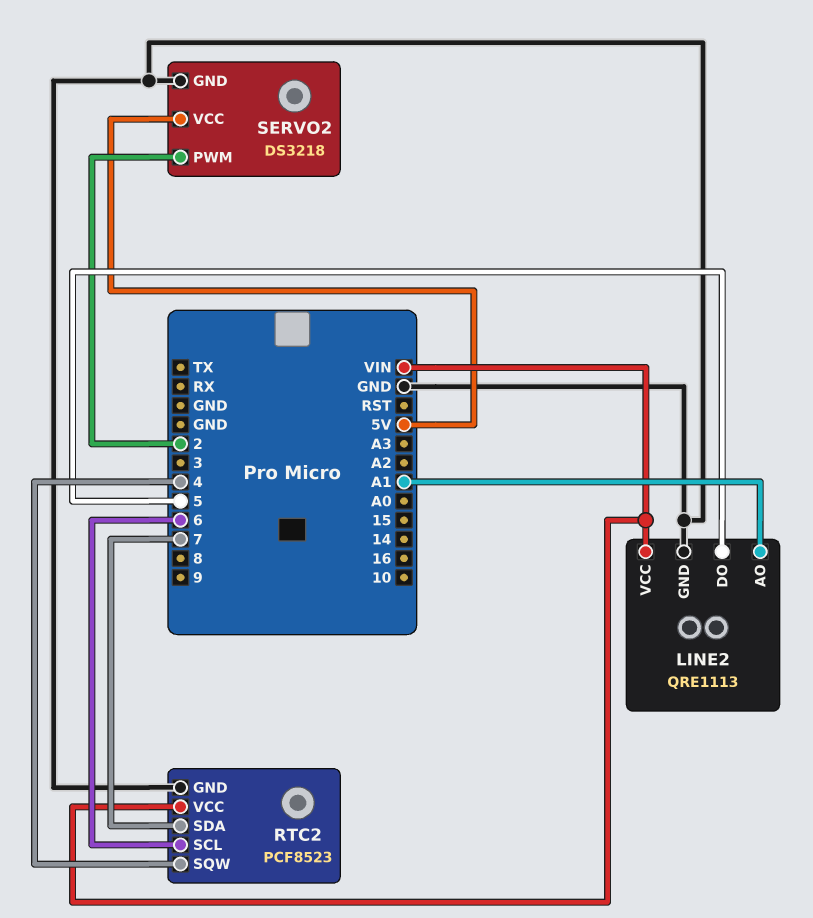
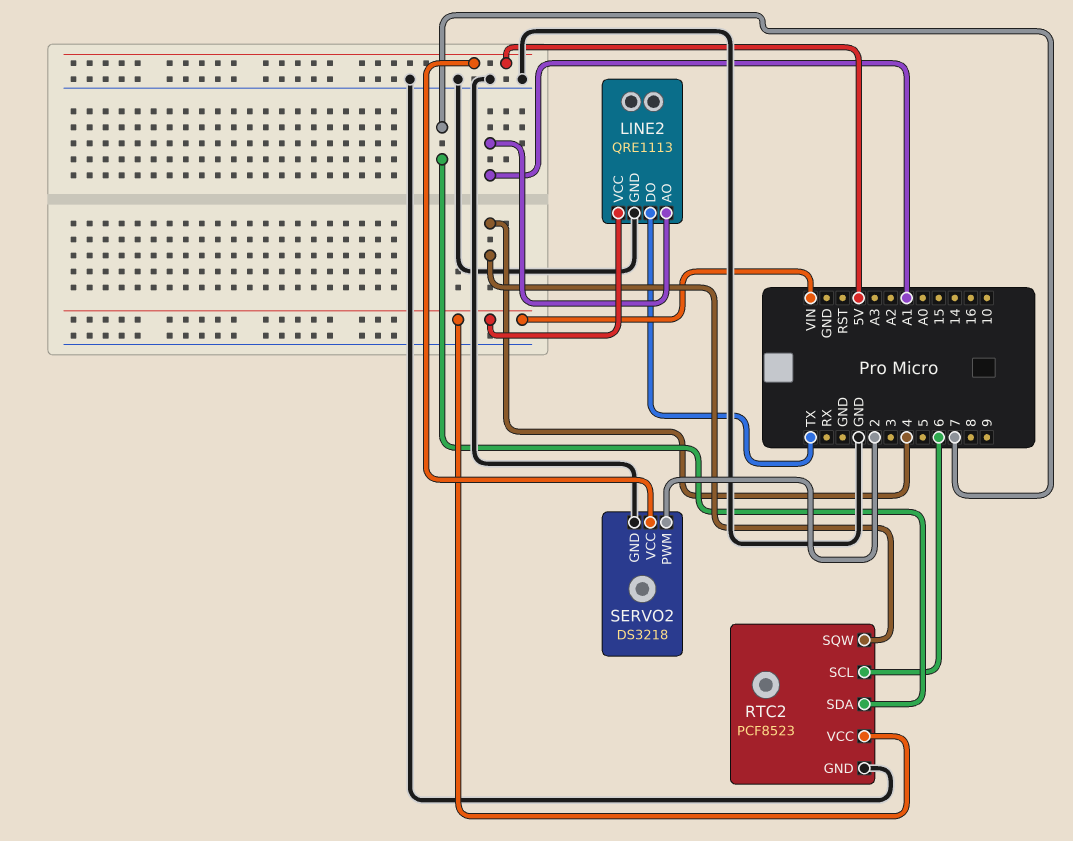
LINE2 pin DO: 5 -> TX

